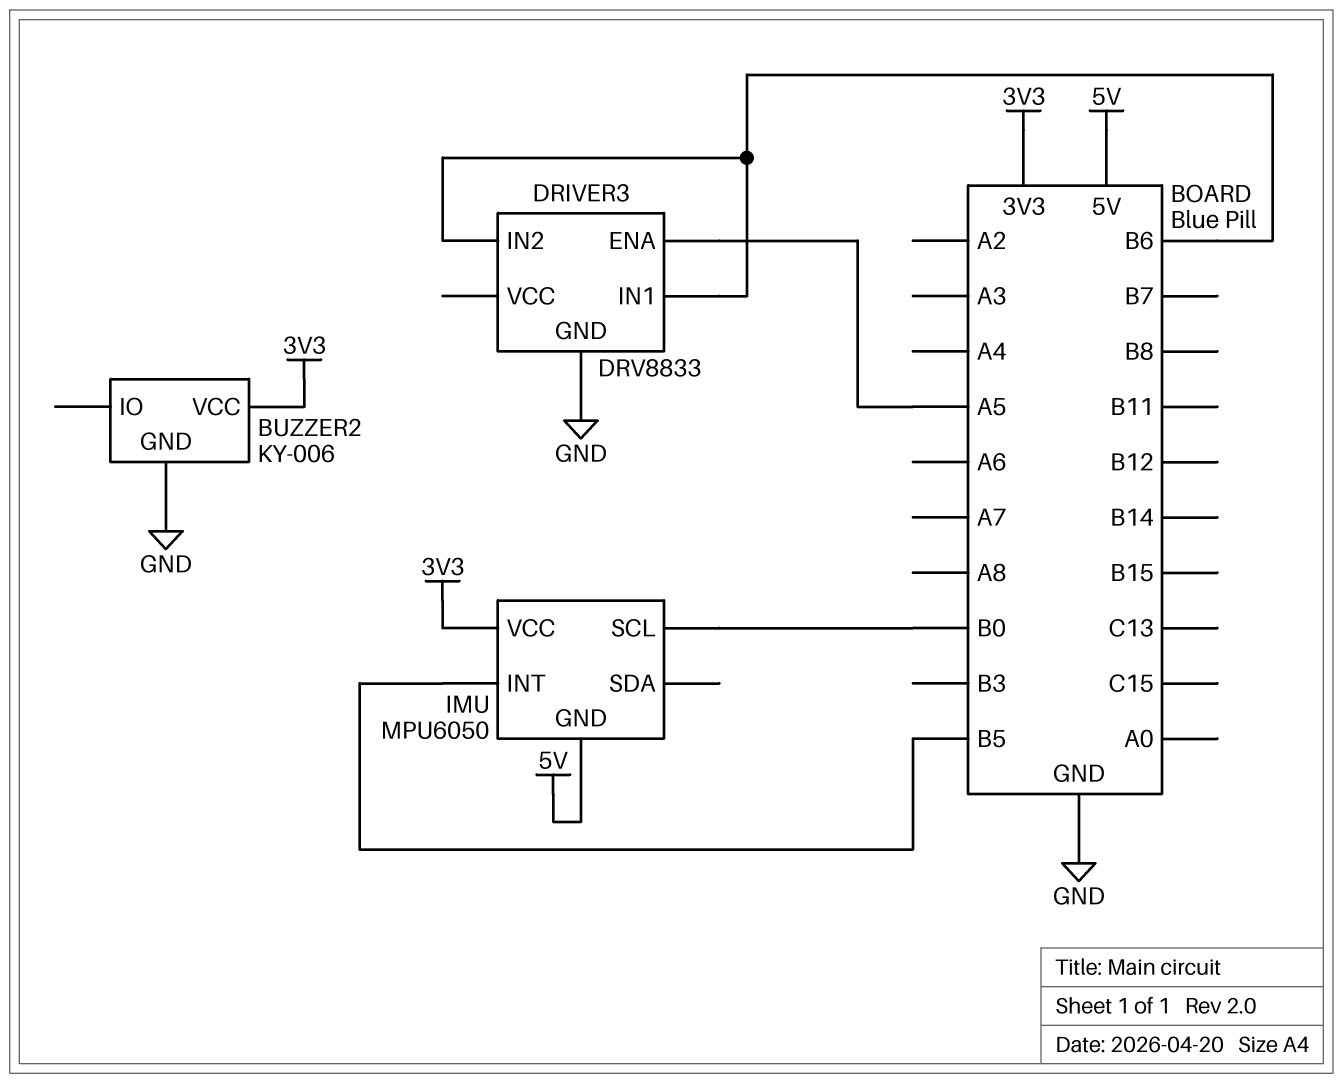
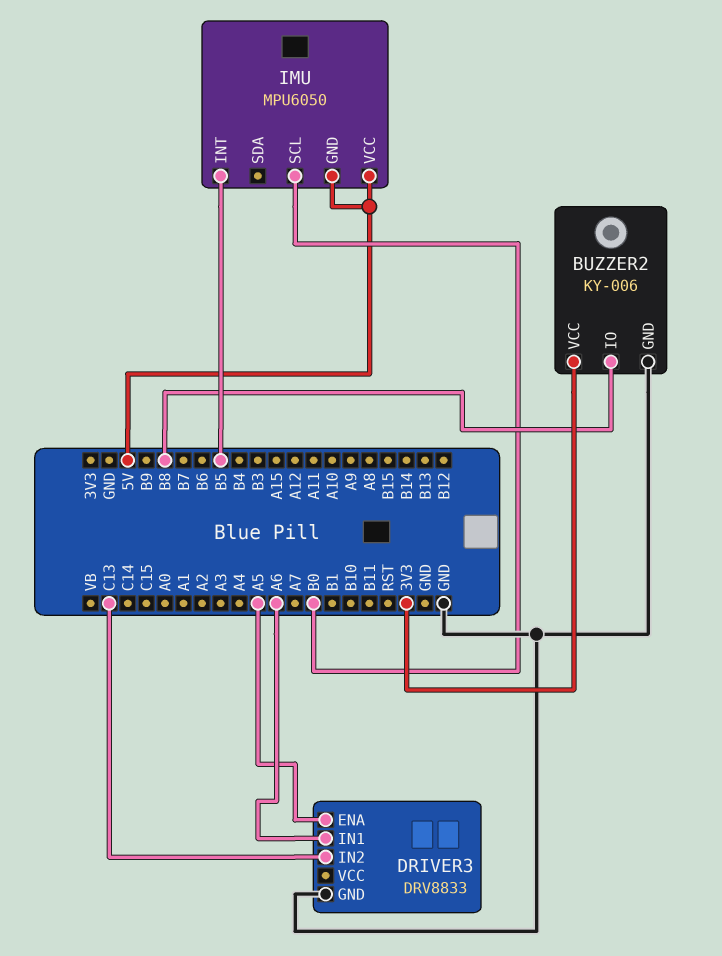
BUZZER2 pin IO: none -> B8
DRIVER3 pin IN1: B6 -> A6
DRIVER3 pin IN2: B6 -> C13
IMU pin VCC: 3V3 -> 5V

